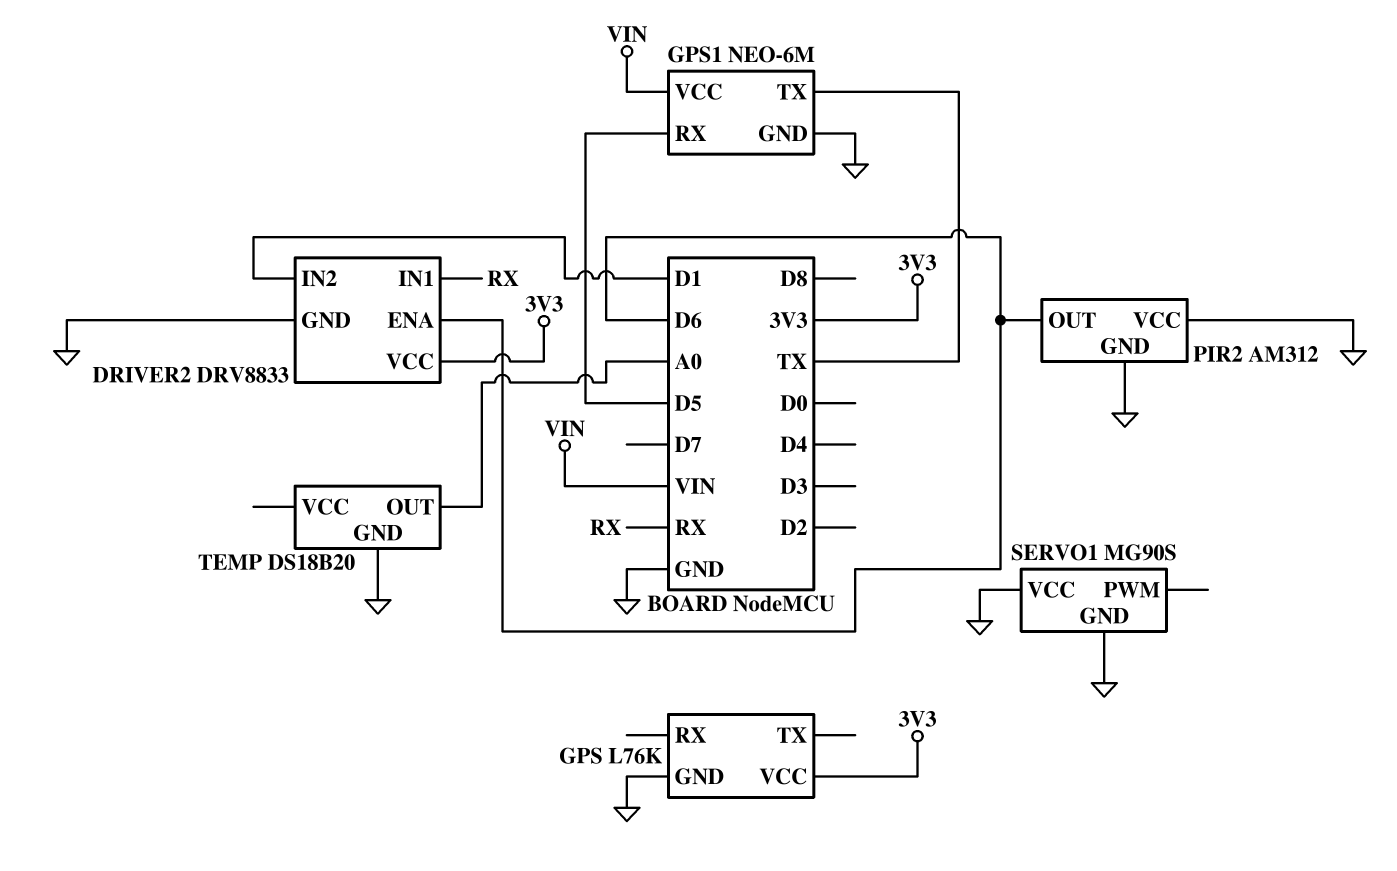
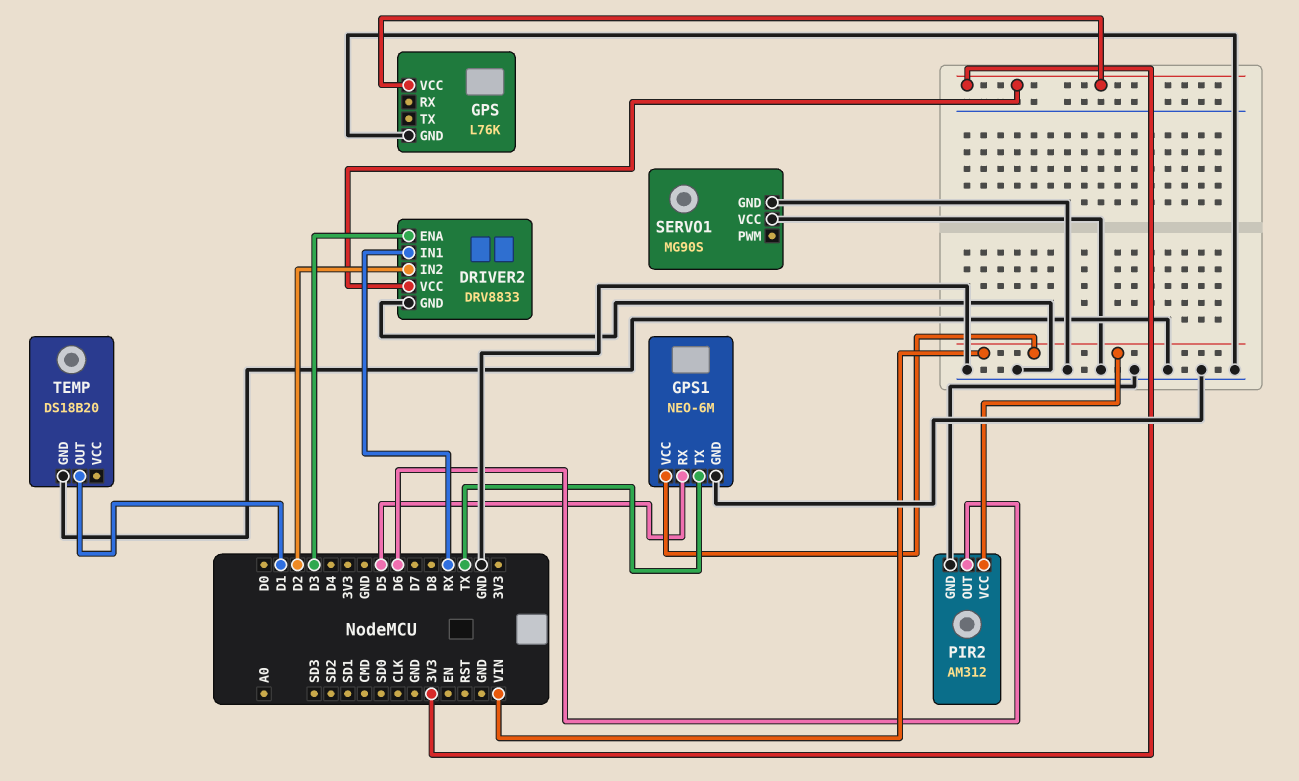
DRIVER2 pin ENA: D6 -> D3
DRIVER2 pin IN2: D1 -> D2
PIR2 pin VCC: GND -> VIN
TEMP pin OUT: A0 -> D1

